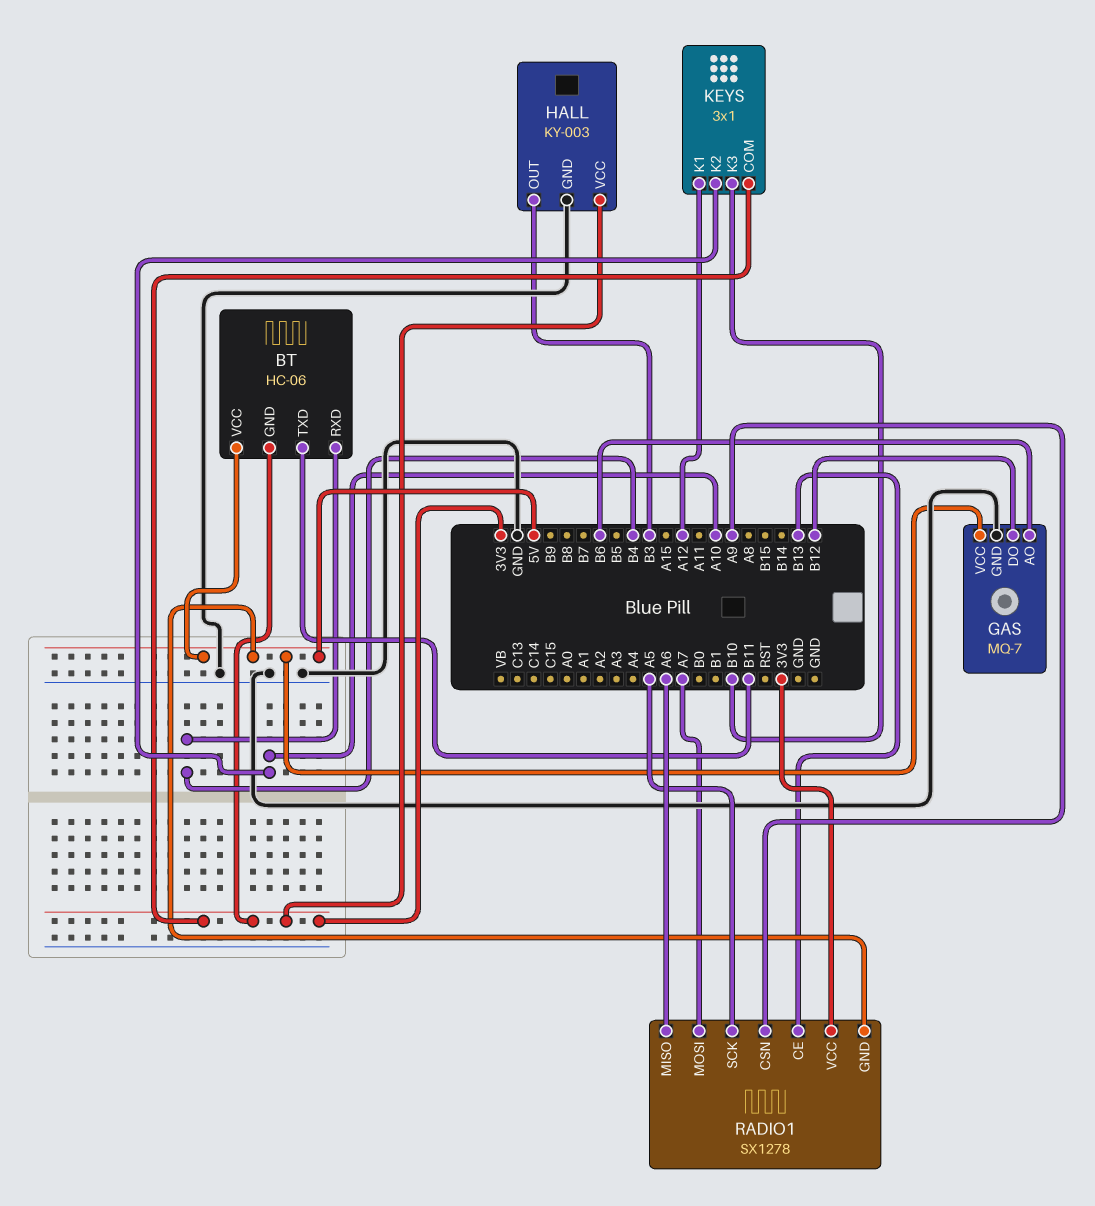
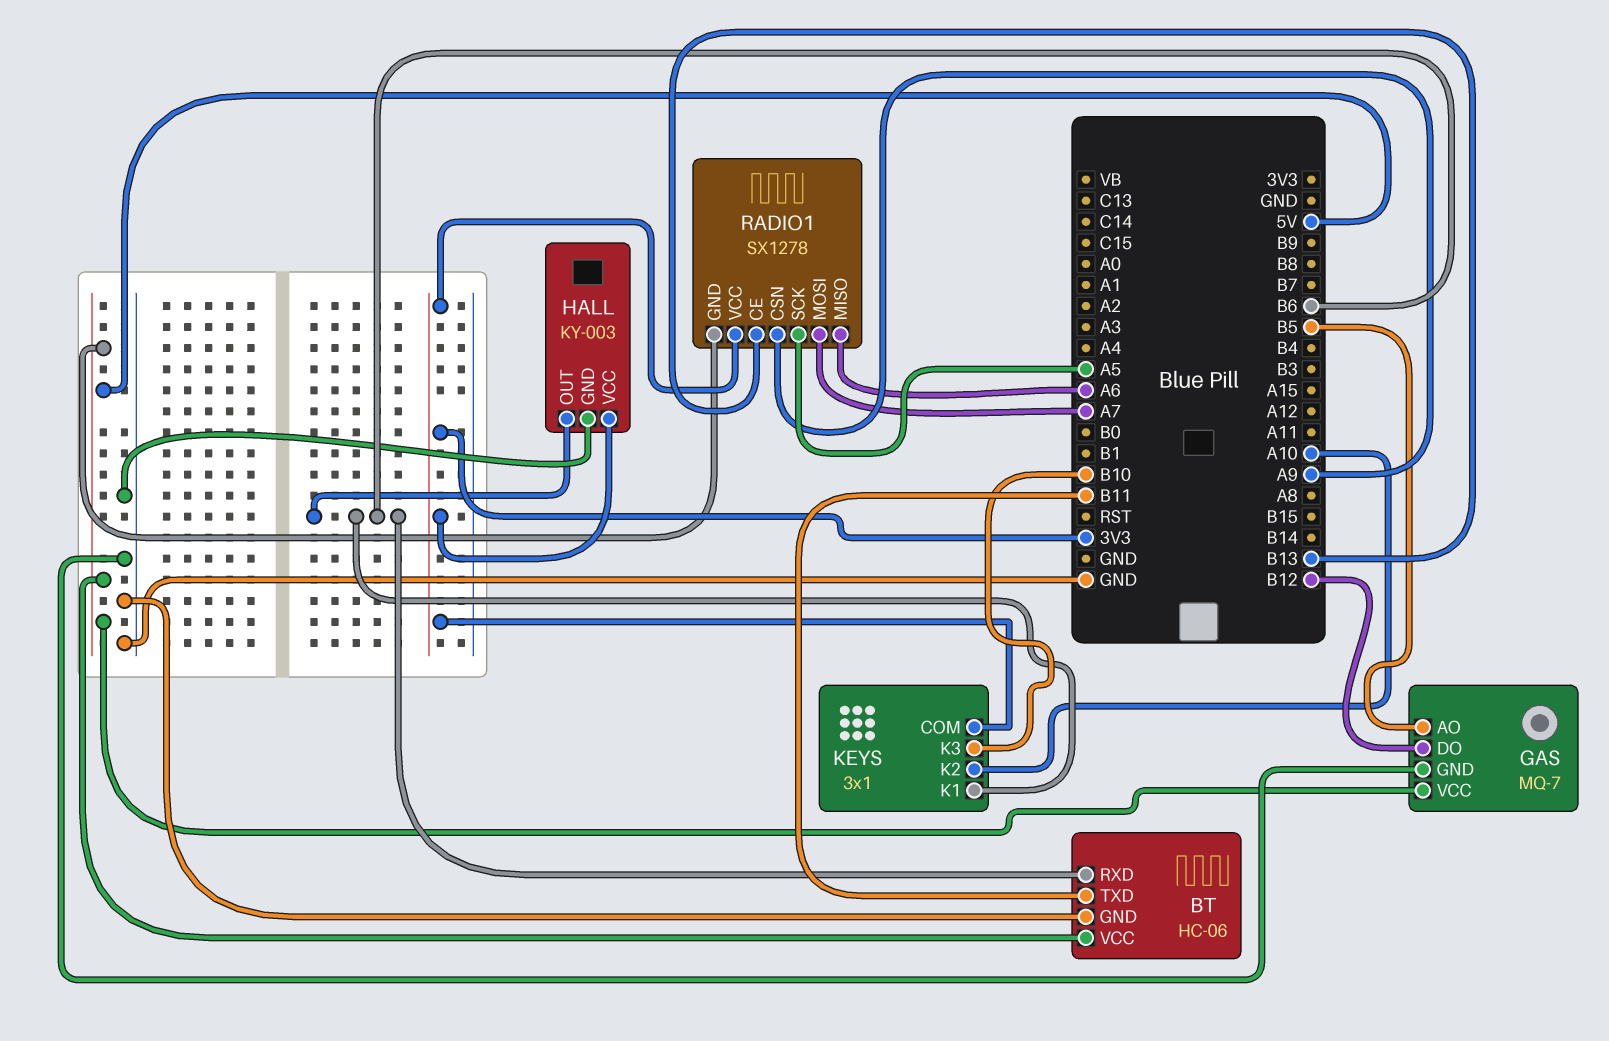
BT pin GND: 3V3 -> GND
BT pin RXD: B4 -> B6
GAS pin AO: B6 -> B5
HALL pin OUT: B3 -> B6
KEYS pin K1: A12 -> B6

